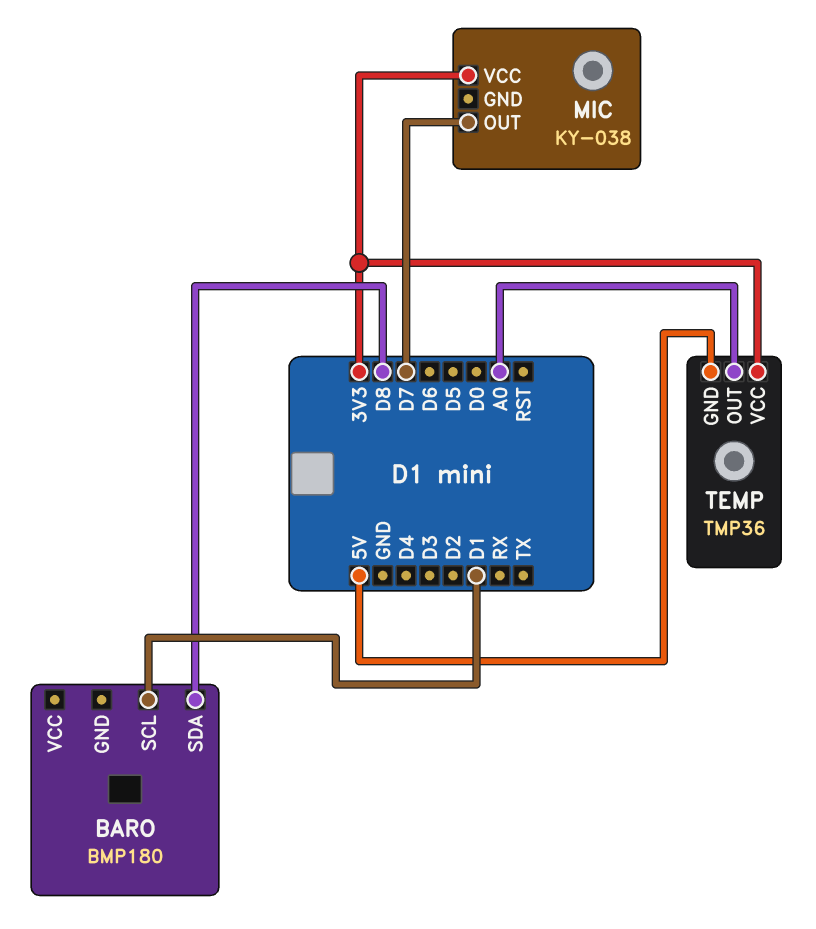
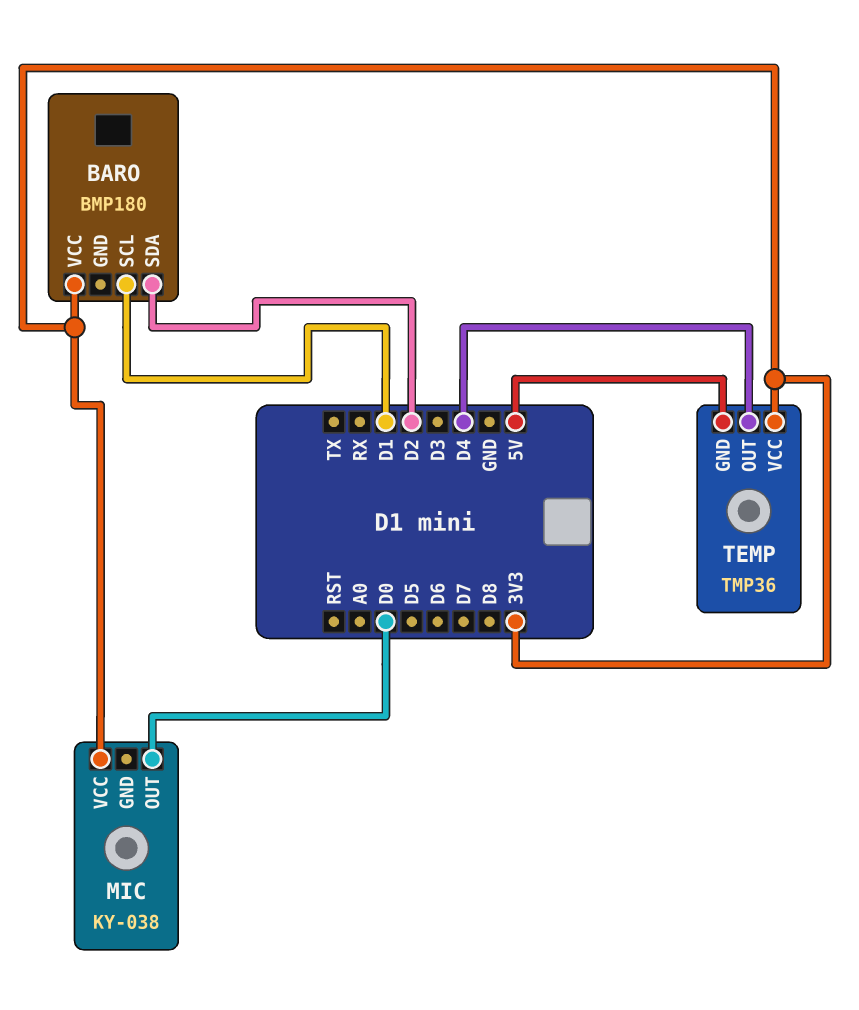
BARO pin SDA: D8 -> D2
BARO pin VCC: none -> 3V3
MIC pin OUT: D7 -> D0
TEMP pin OUT: A0 -> D4

